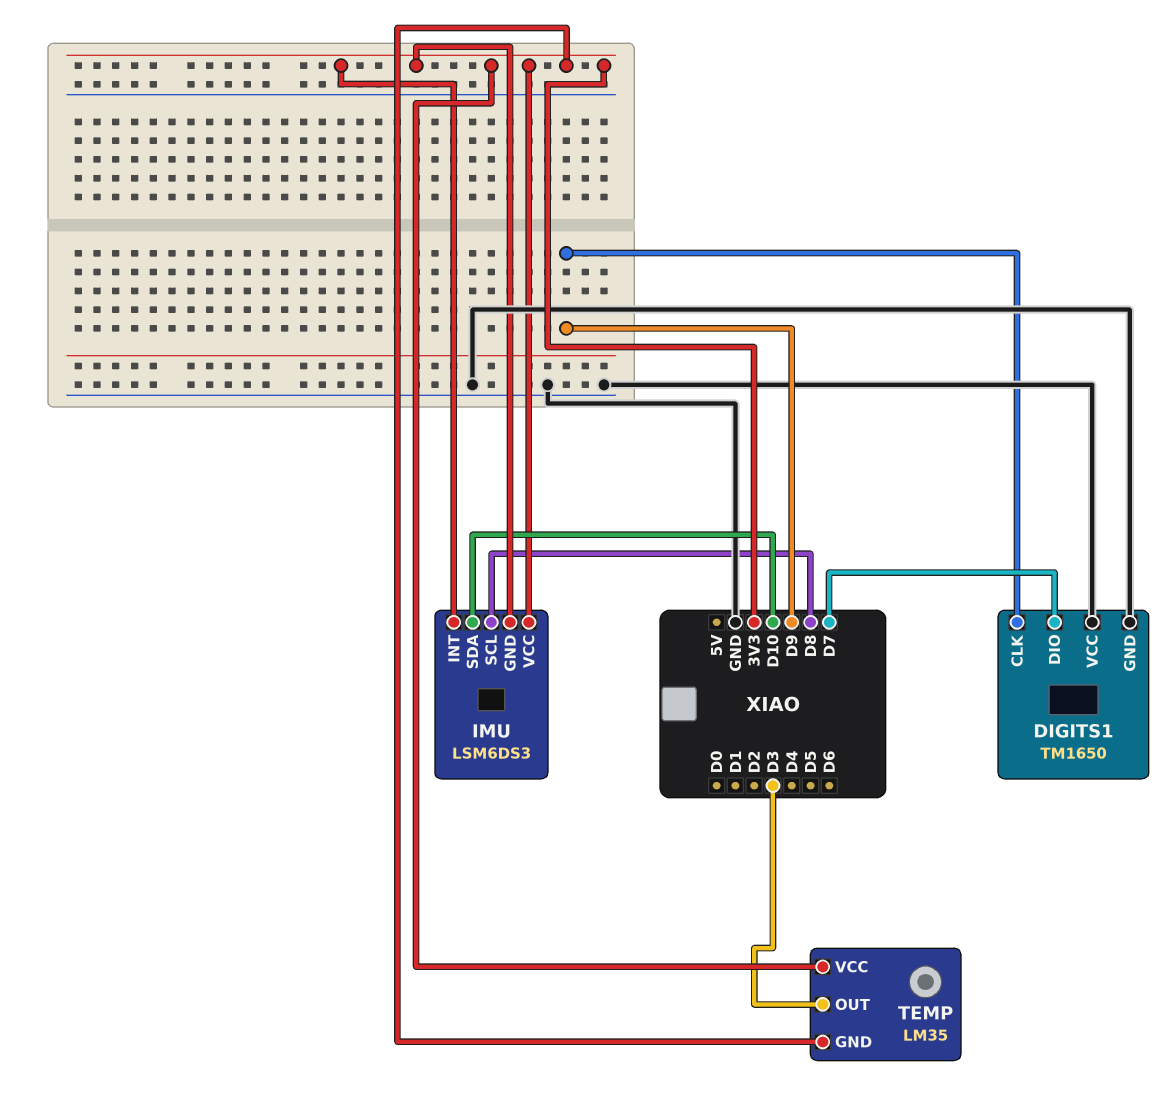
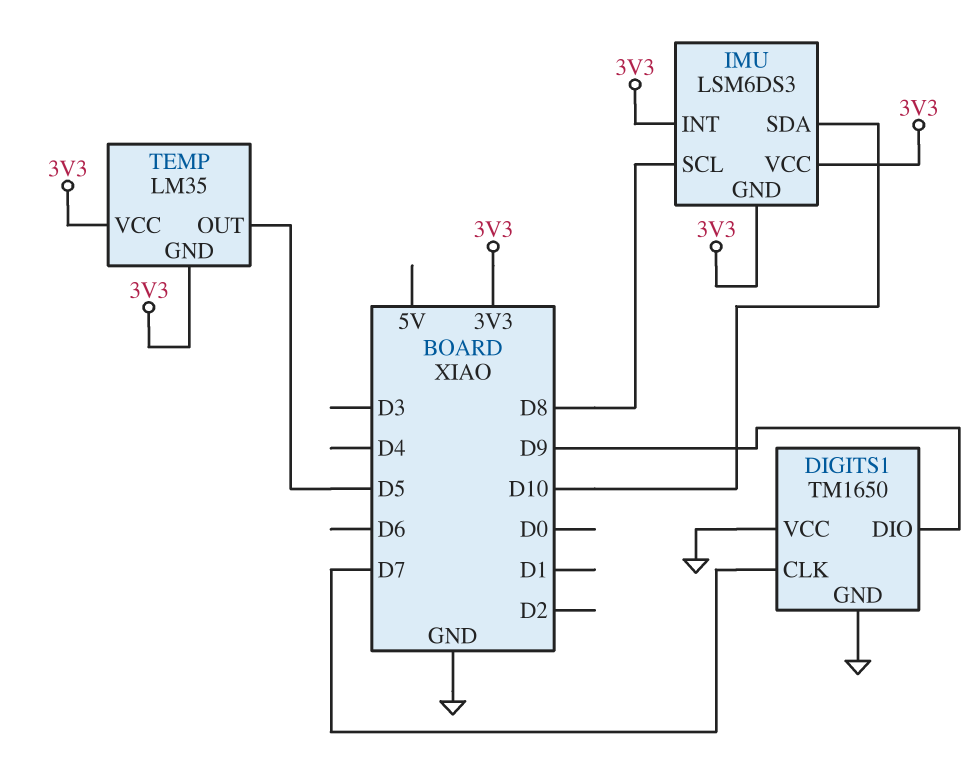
DIGITS1 pin CLK: D9 -> D7
DIGITS1 pin DIO: D7 -> D9
TEMP pin OUT: D3 -> D5

